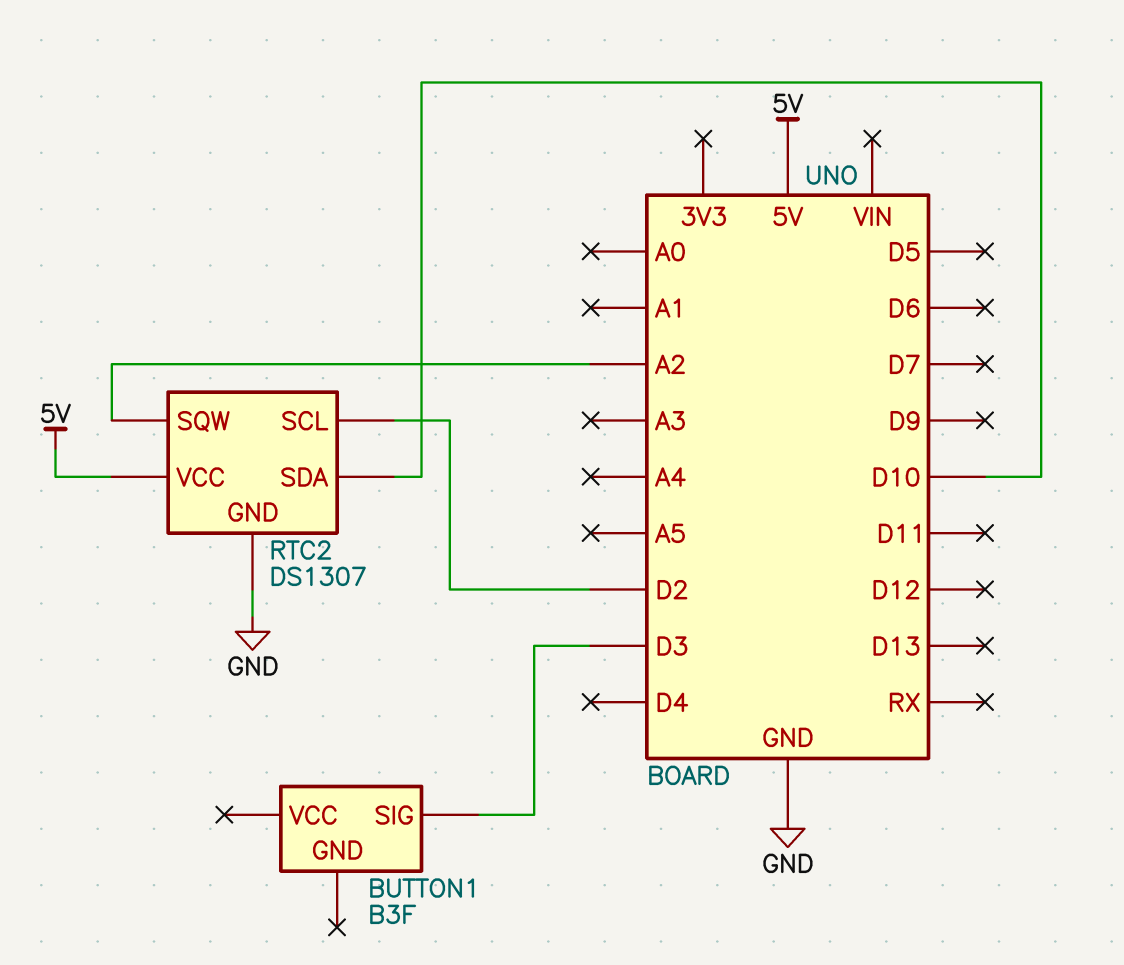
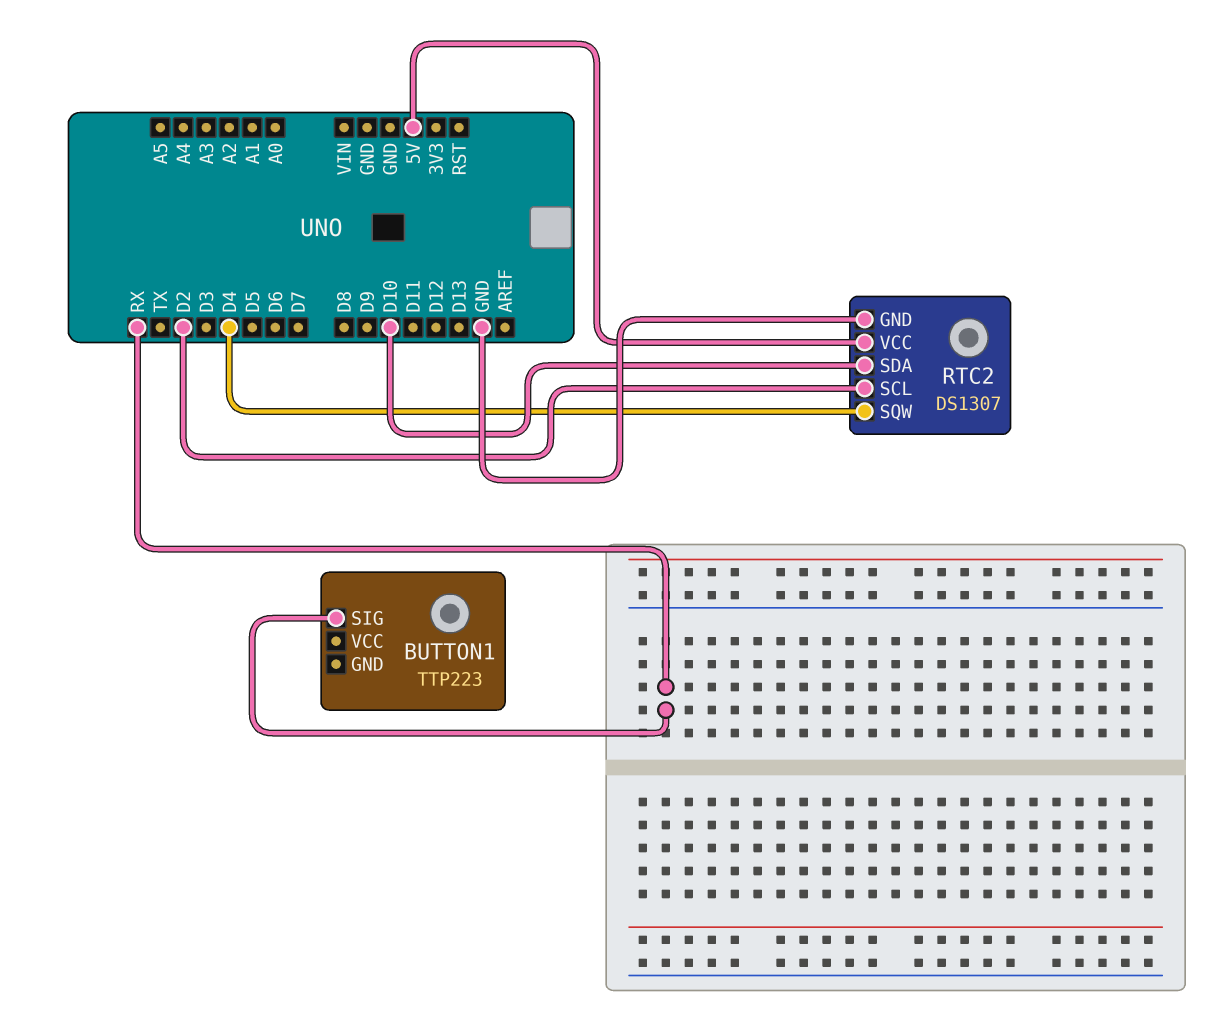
BUTTON1: B3F -> TTP223
BUTTON1 pin SIG: D3 -> RX
RTC2 pin SQW: A2 -> D4

